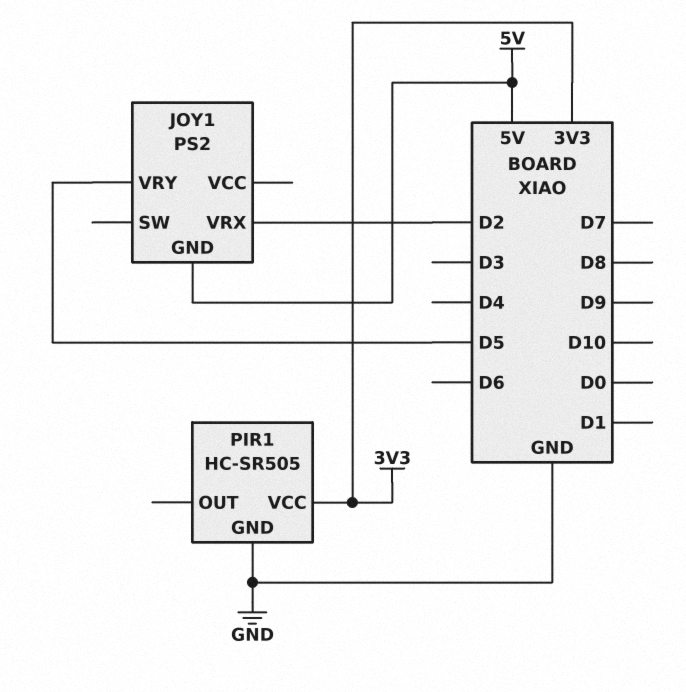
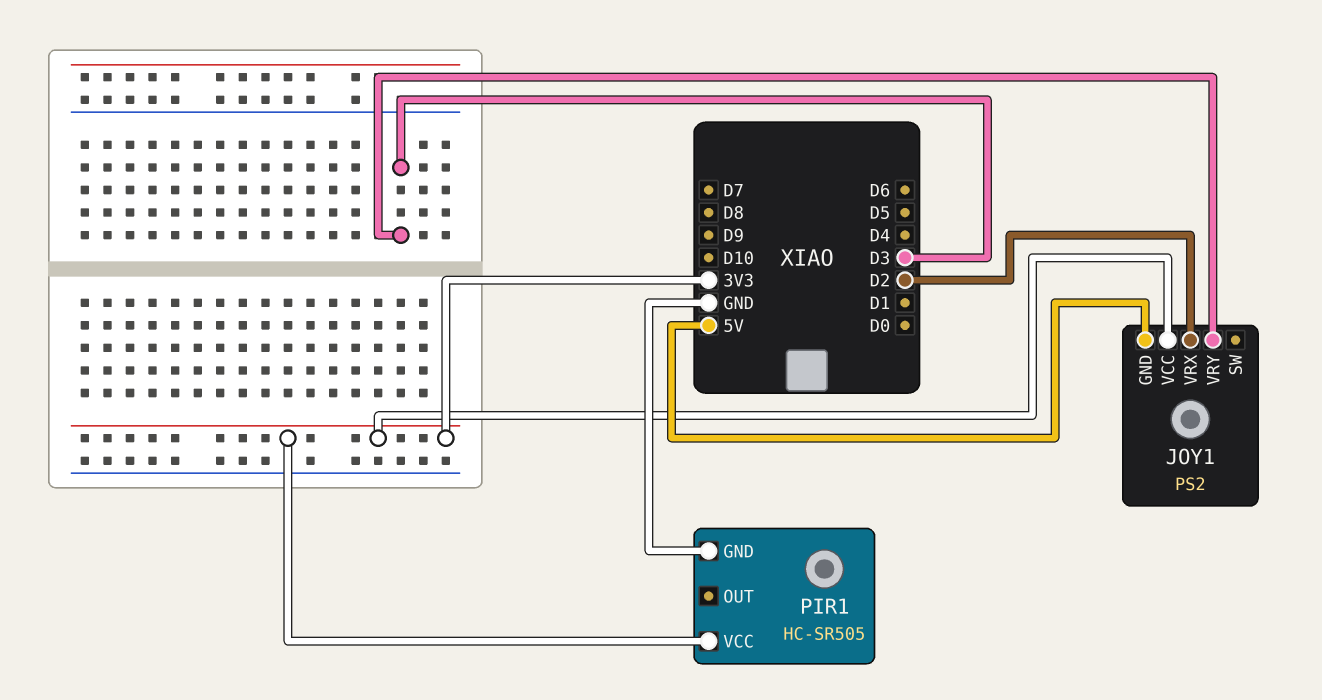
JOY1 pin VCC: none -> 3V3
JOY1 pin VRY: D5 -> D3

